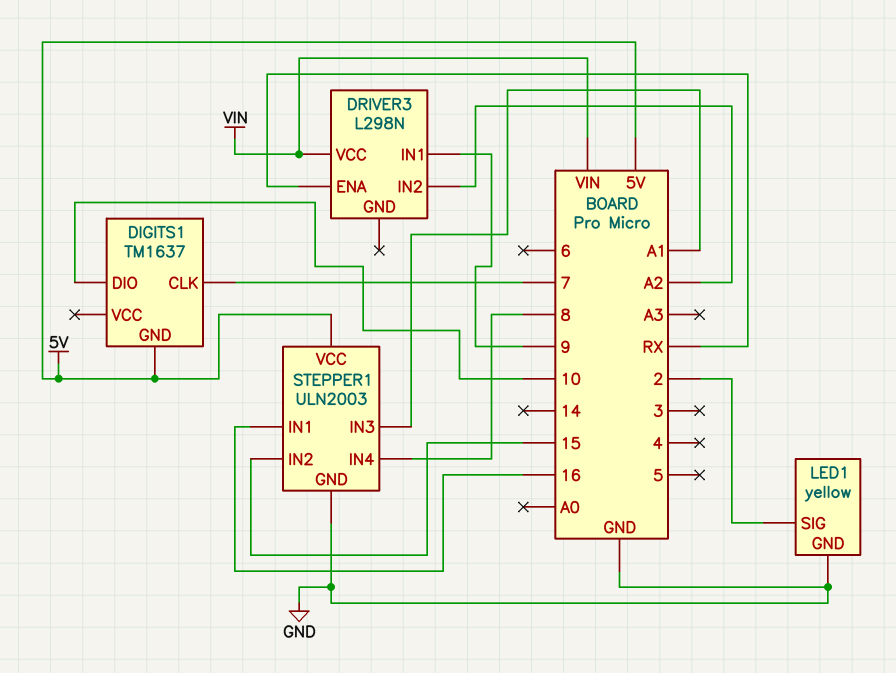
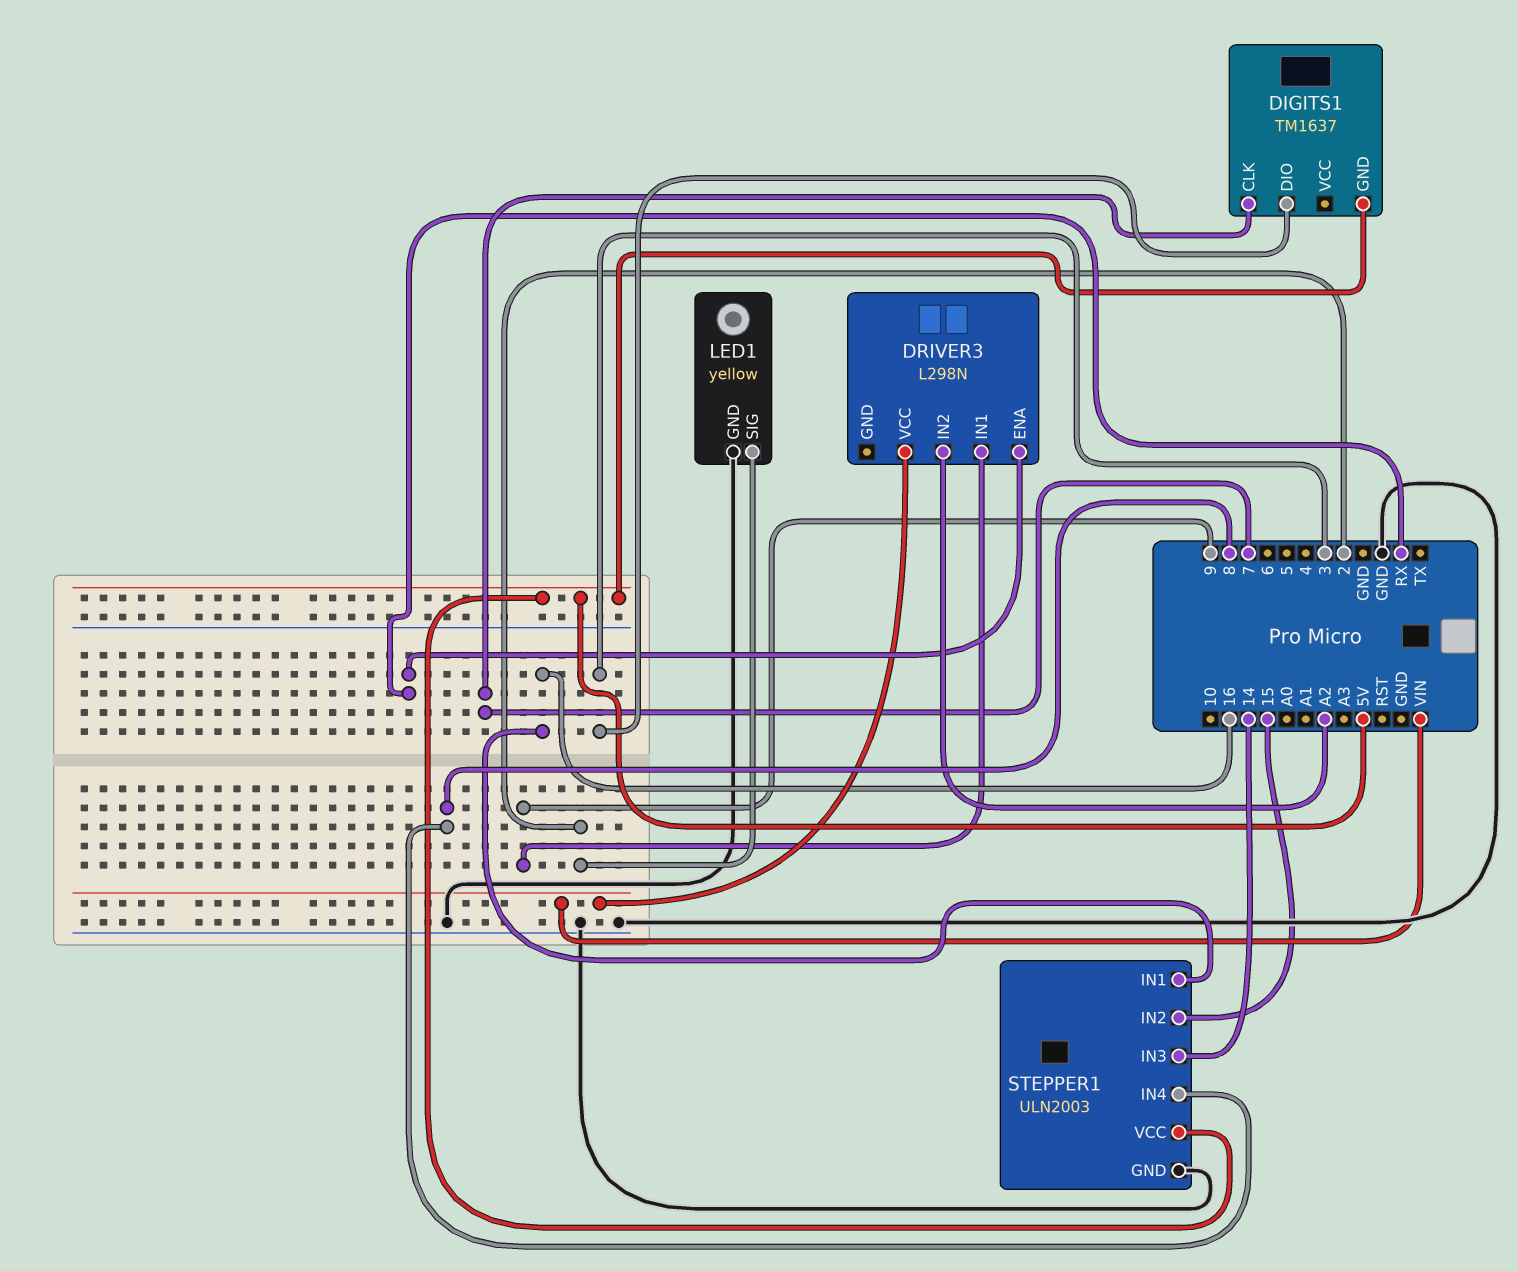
DIGITS1 pin DIO: 10 -> 3
STEPPER1 pin IN3: A1 -> 14

